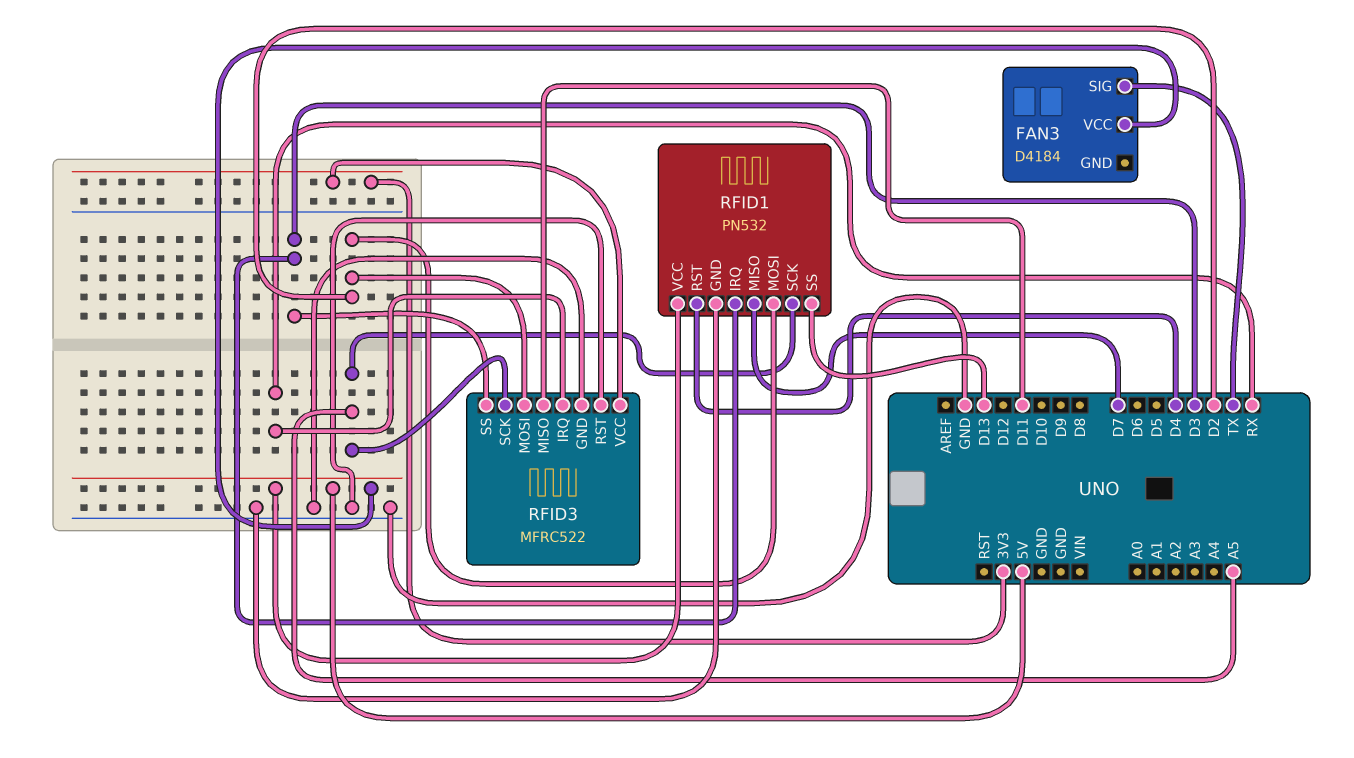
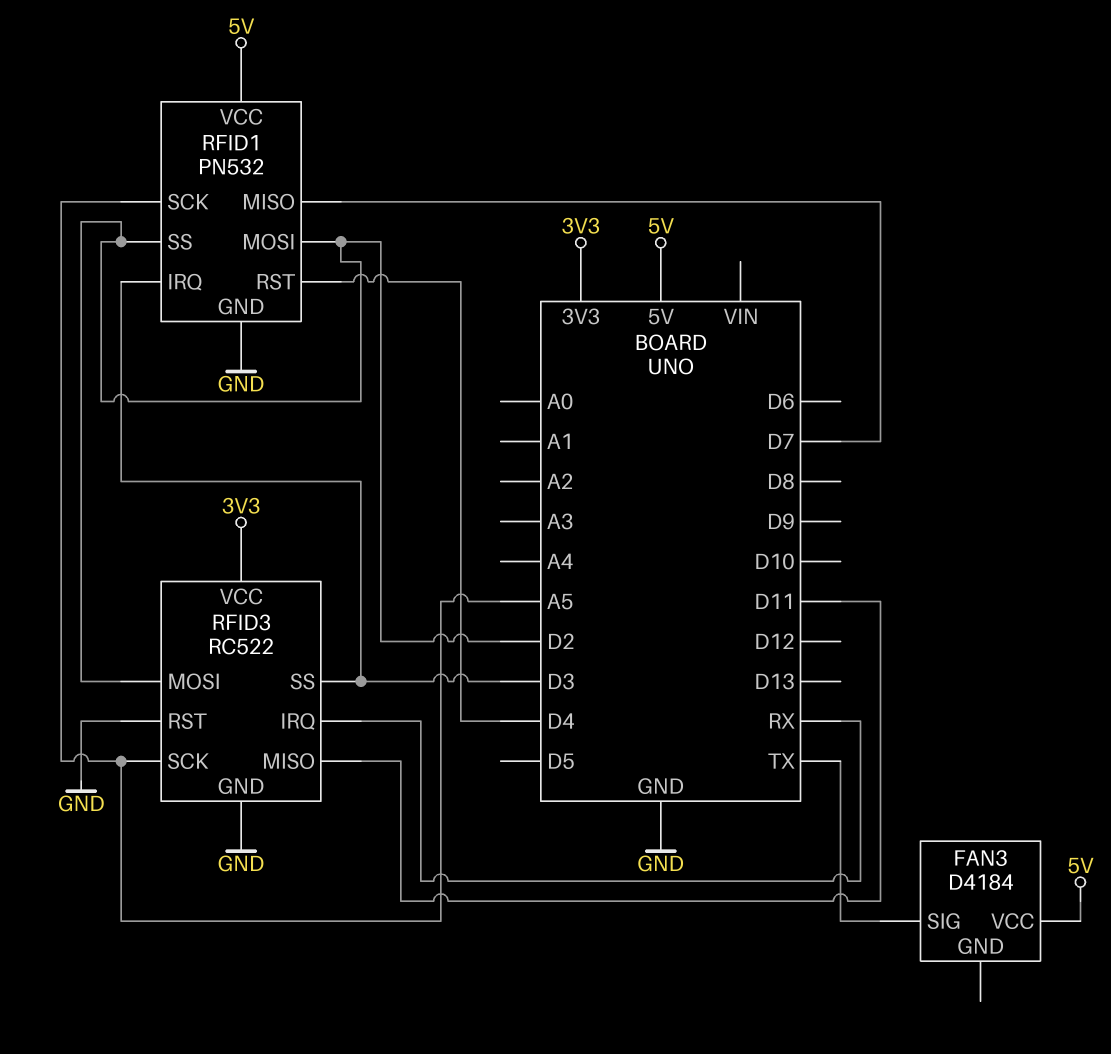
RFID1 pin SS: D13 -> D2
RFID3: MFRC522 -> RC522

